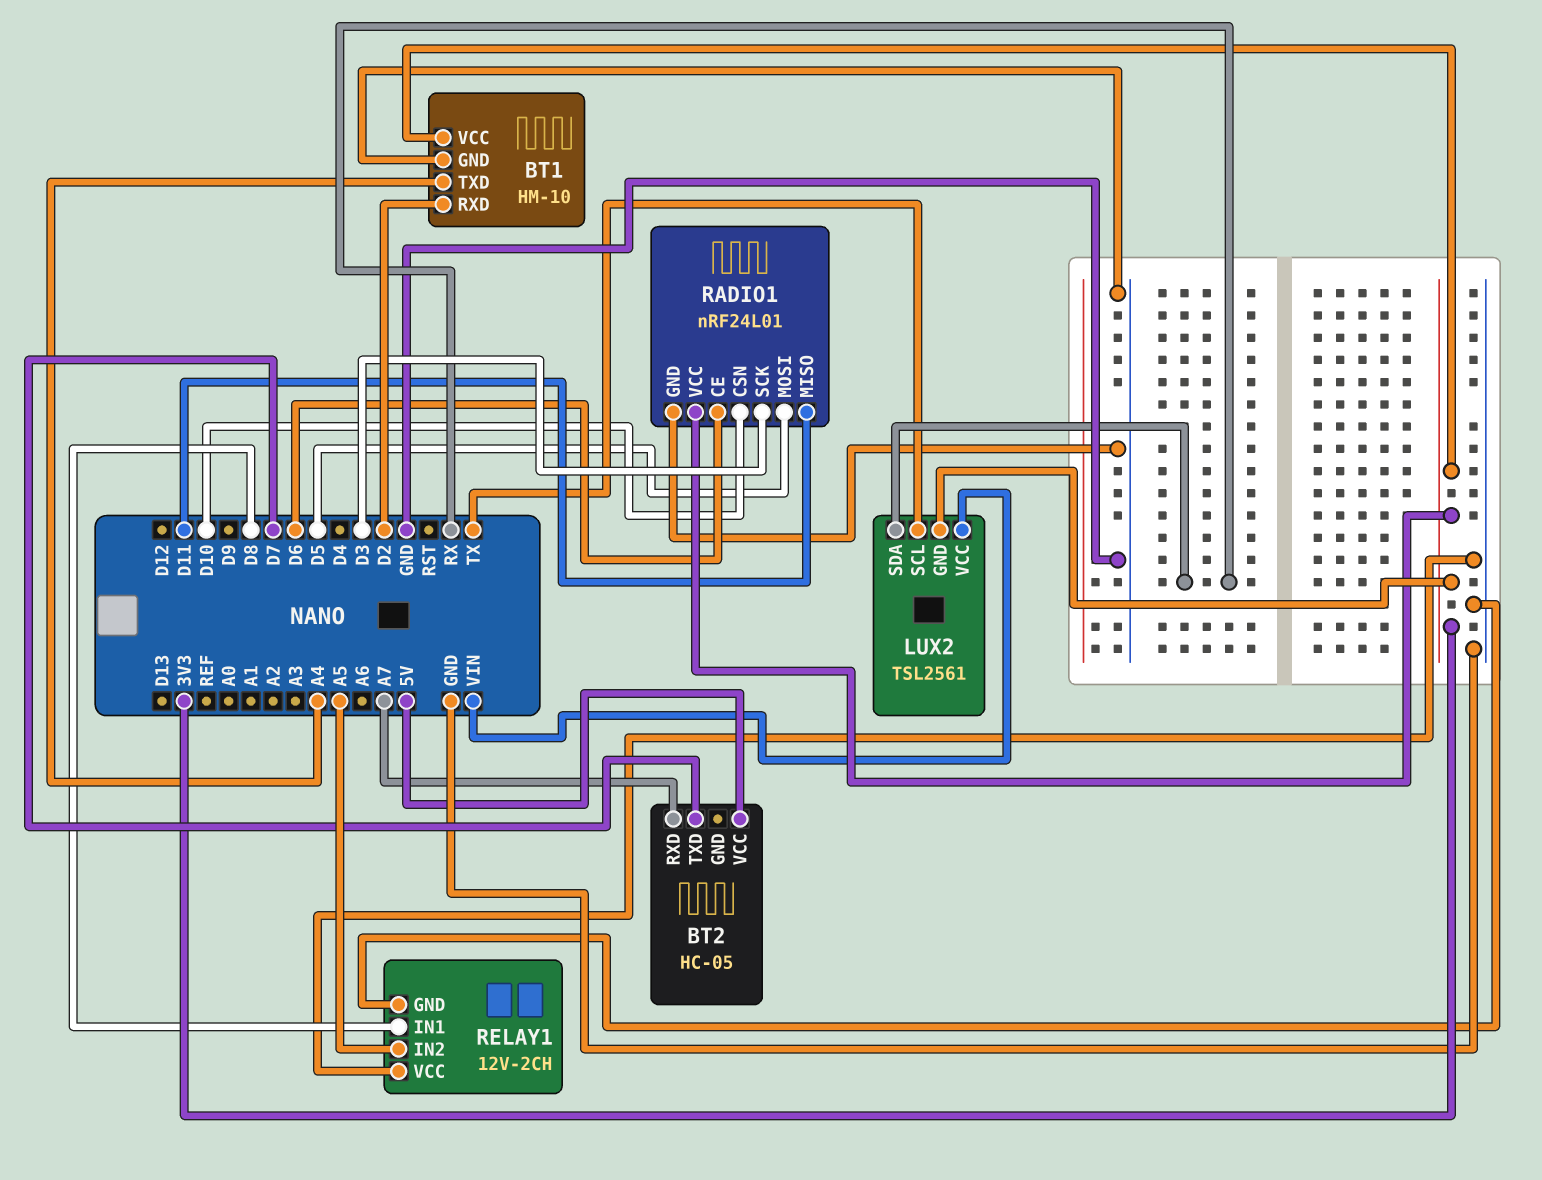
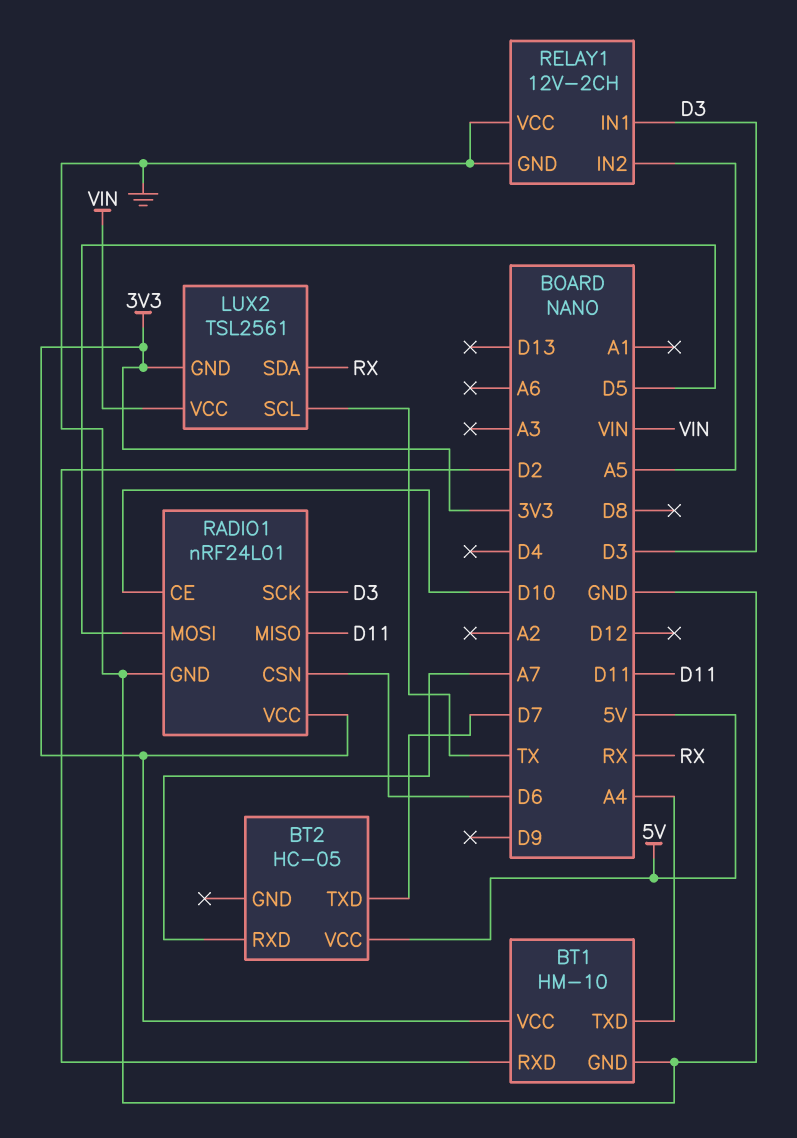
RADIO1 pin CE: D6 -> D10
RADIO1 pin CSN: D10 -> D6
RELAY1 pin IN1: D8 -> D3

